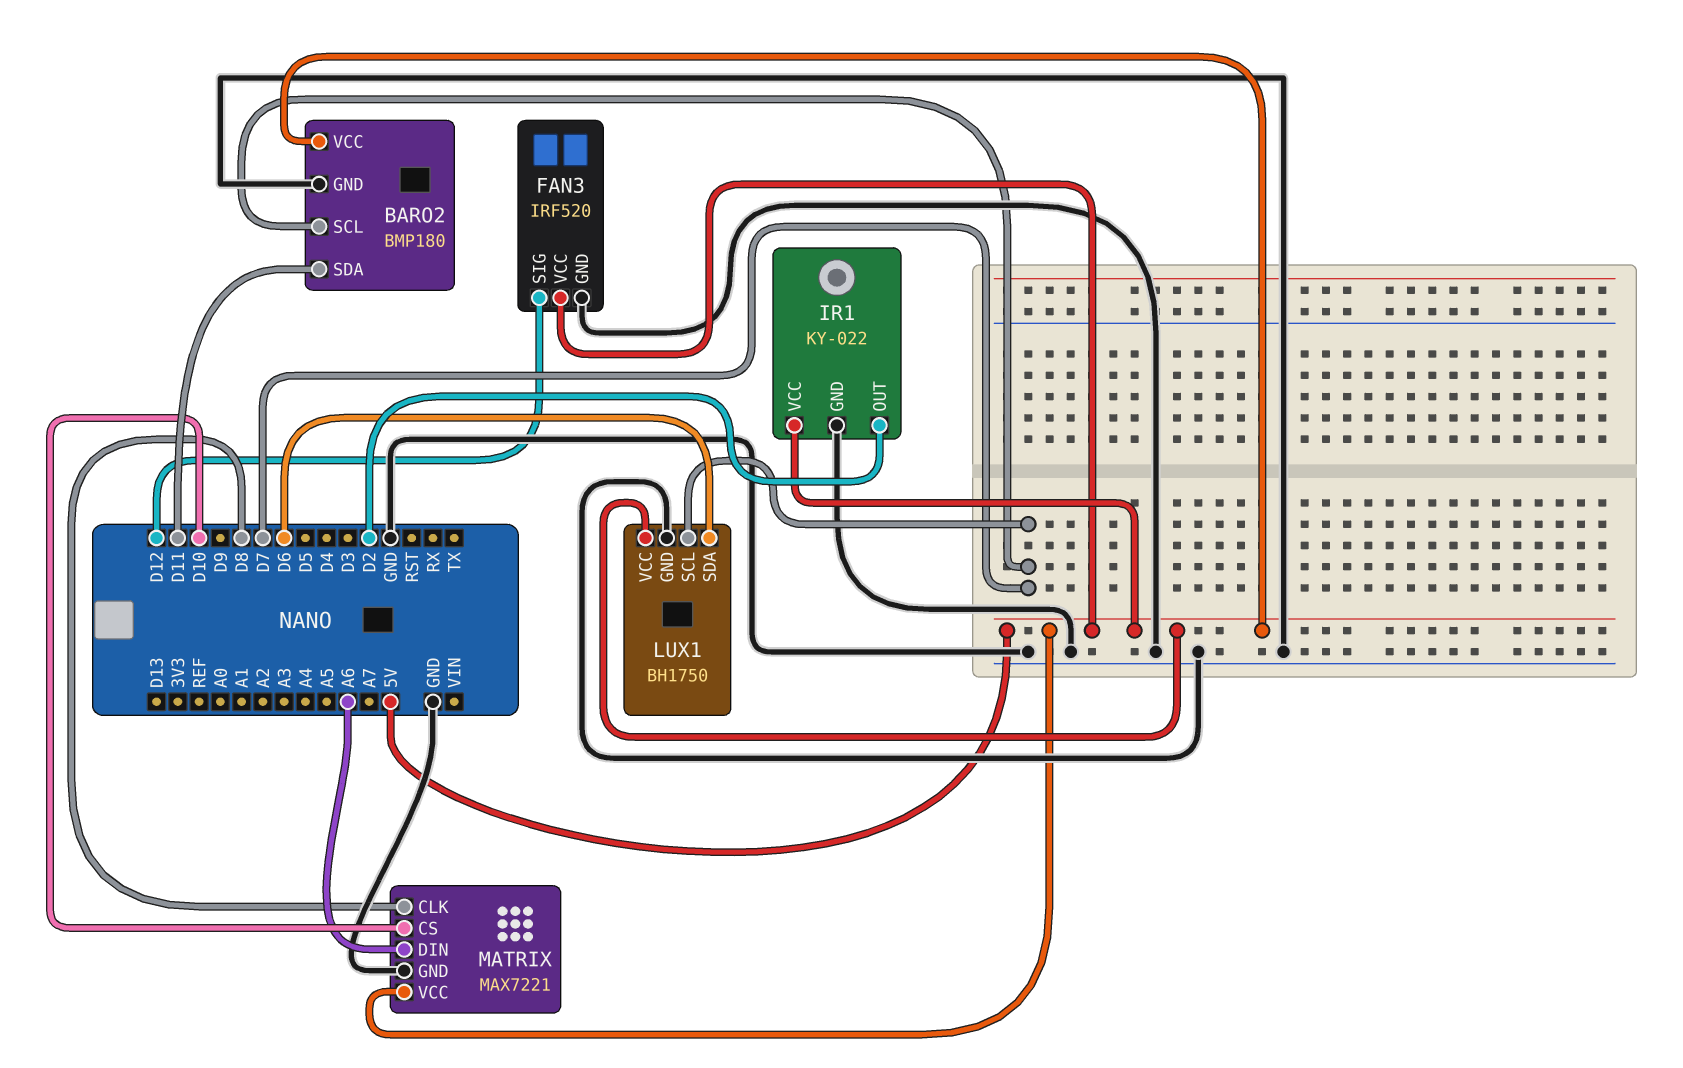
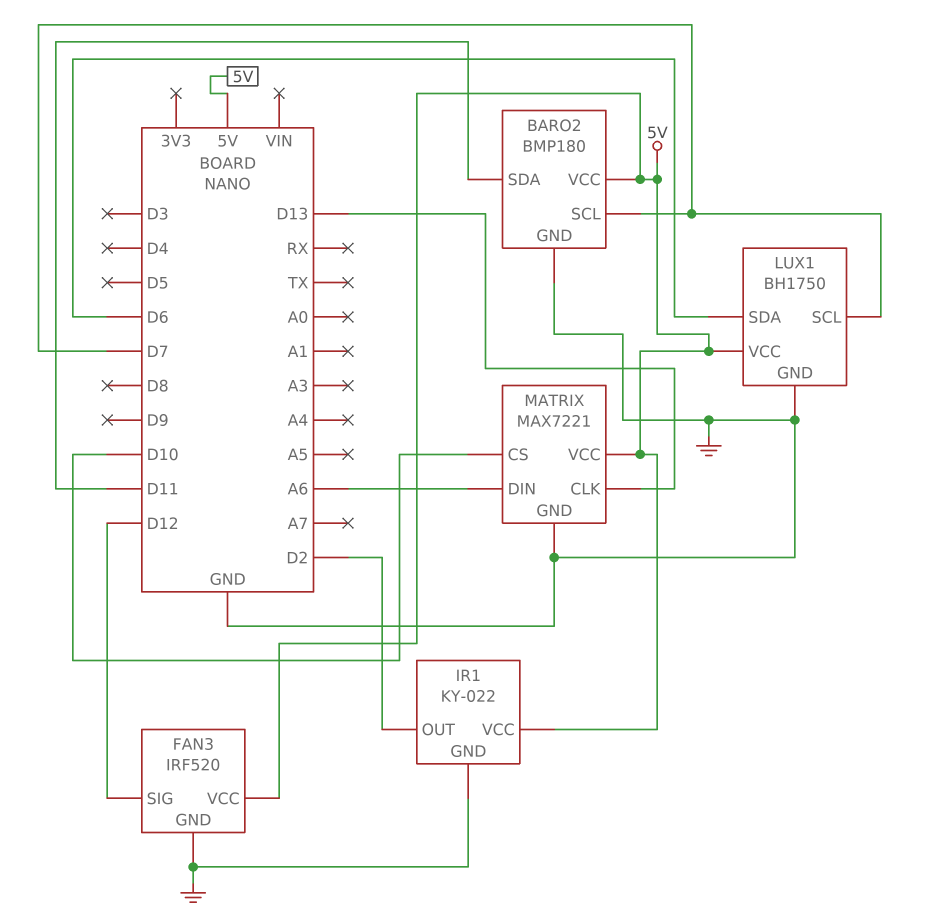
MATRIX pin CLK: D8 -> D13

